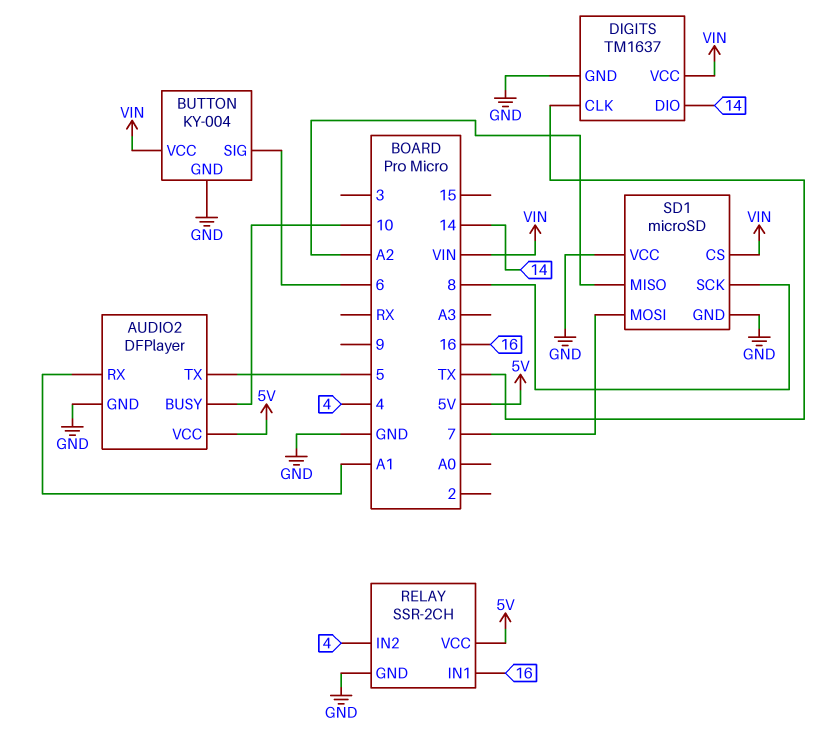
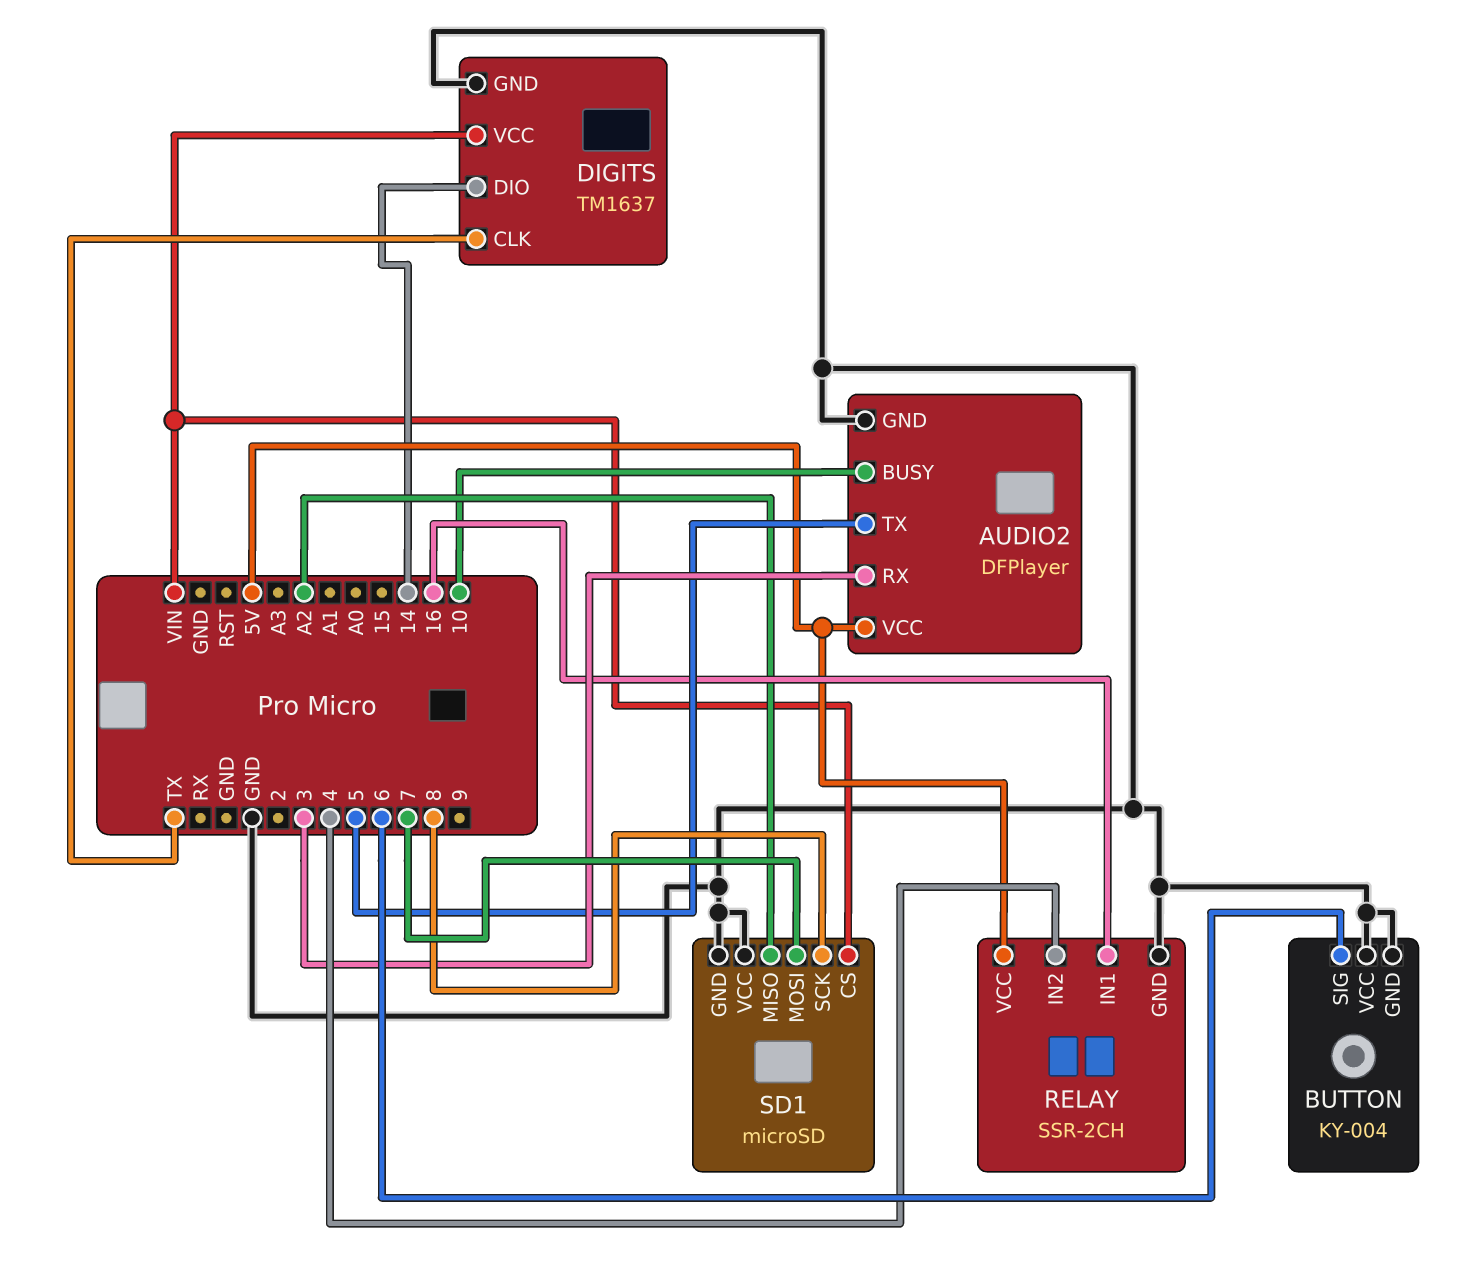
AUDIO2 pin RX: A1 -> 3
BUTTON pin VCC: VIN -> GND

